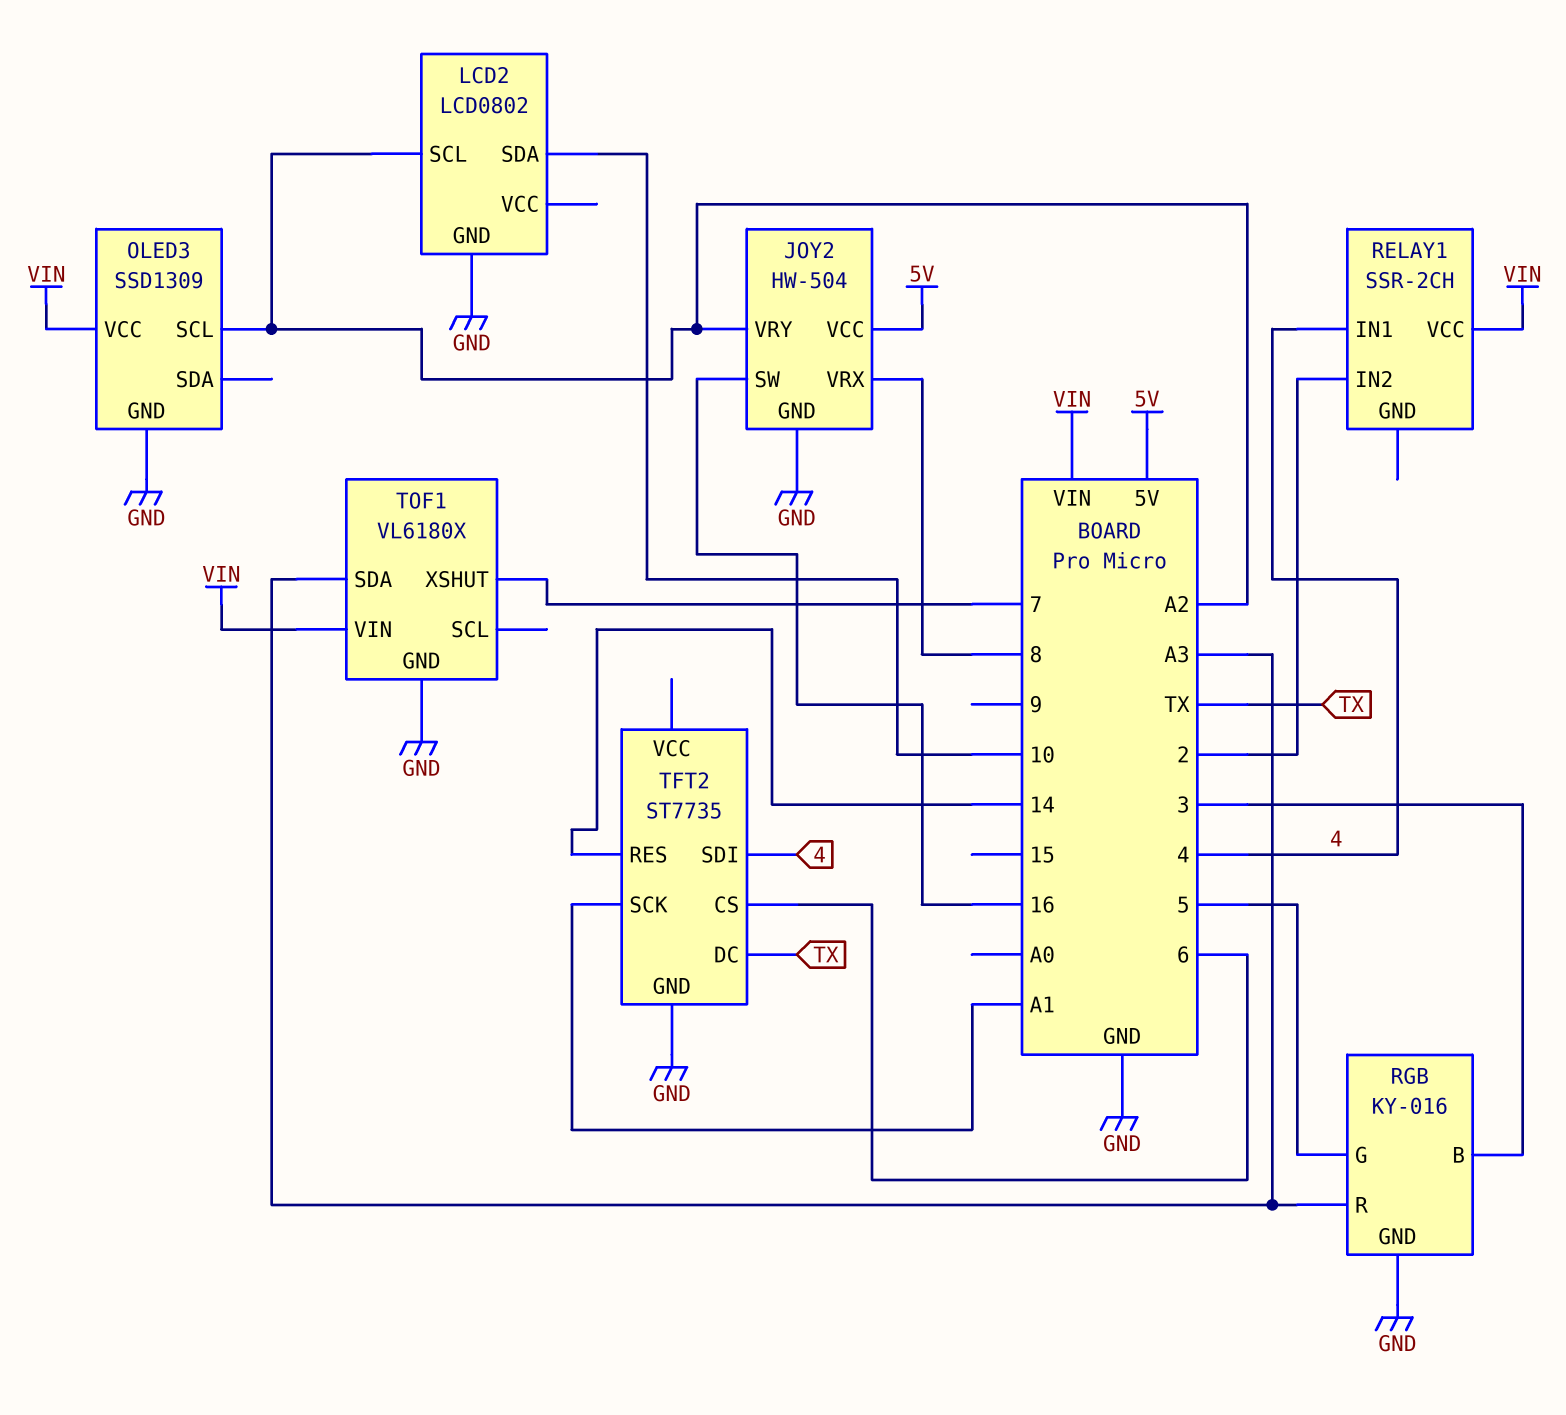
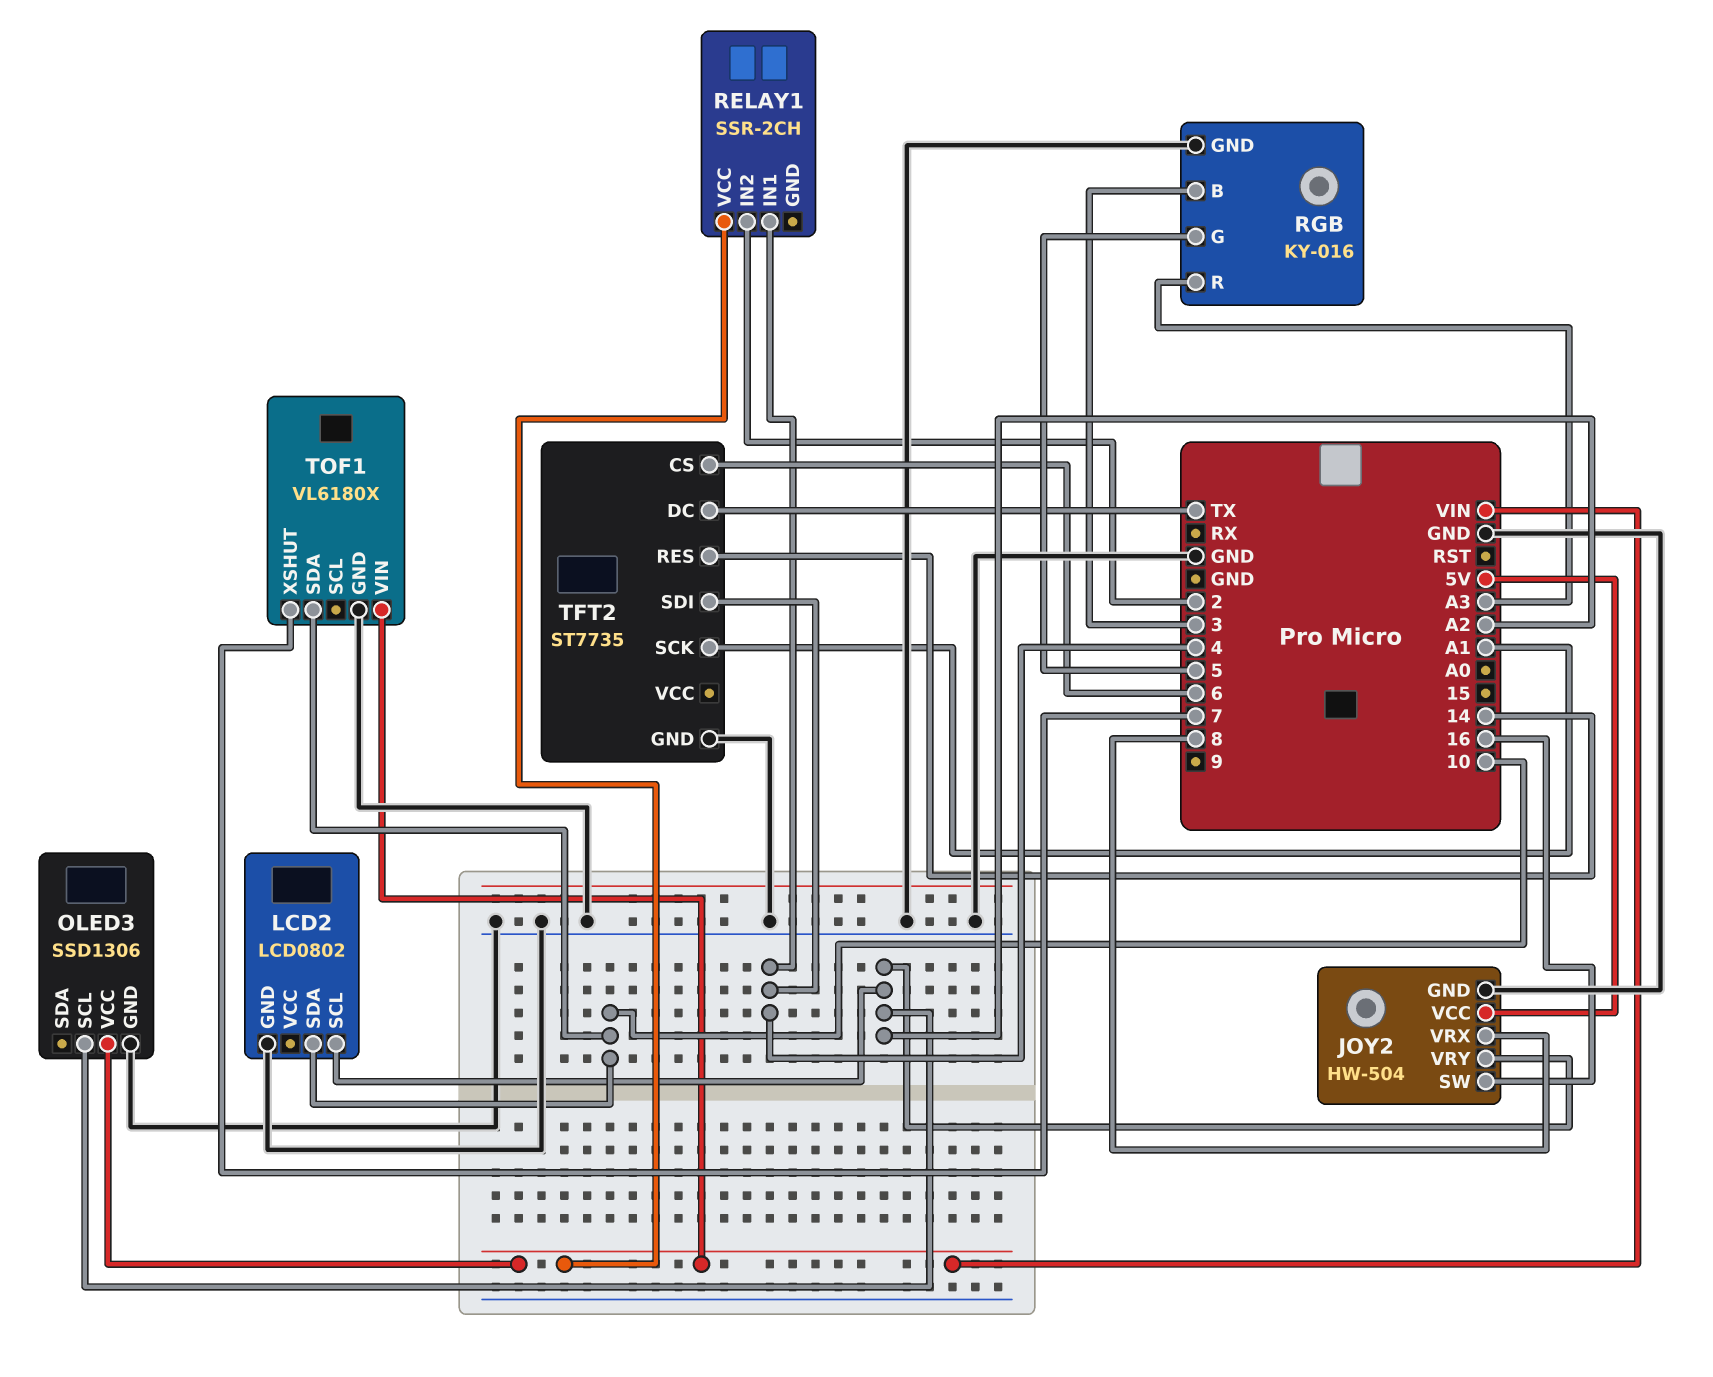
OLED3: SSD1309 -> SSD1306
TOF1 pin SDA: A3 -> 10

